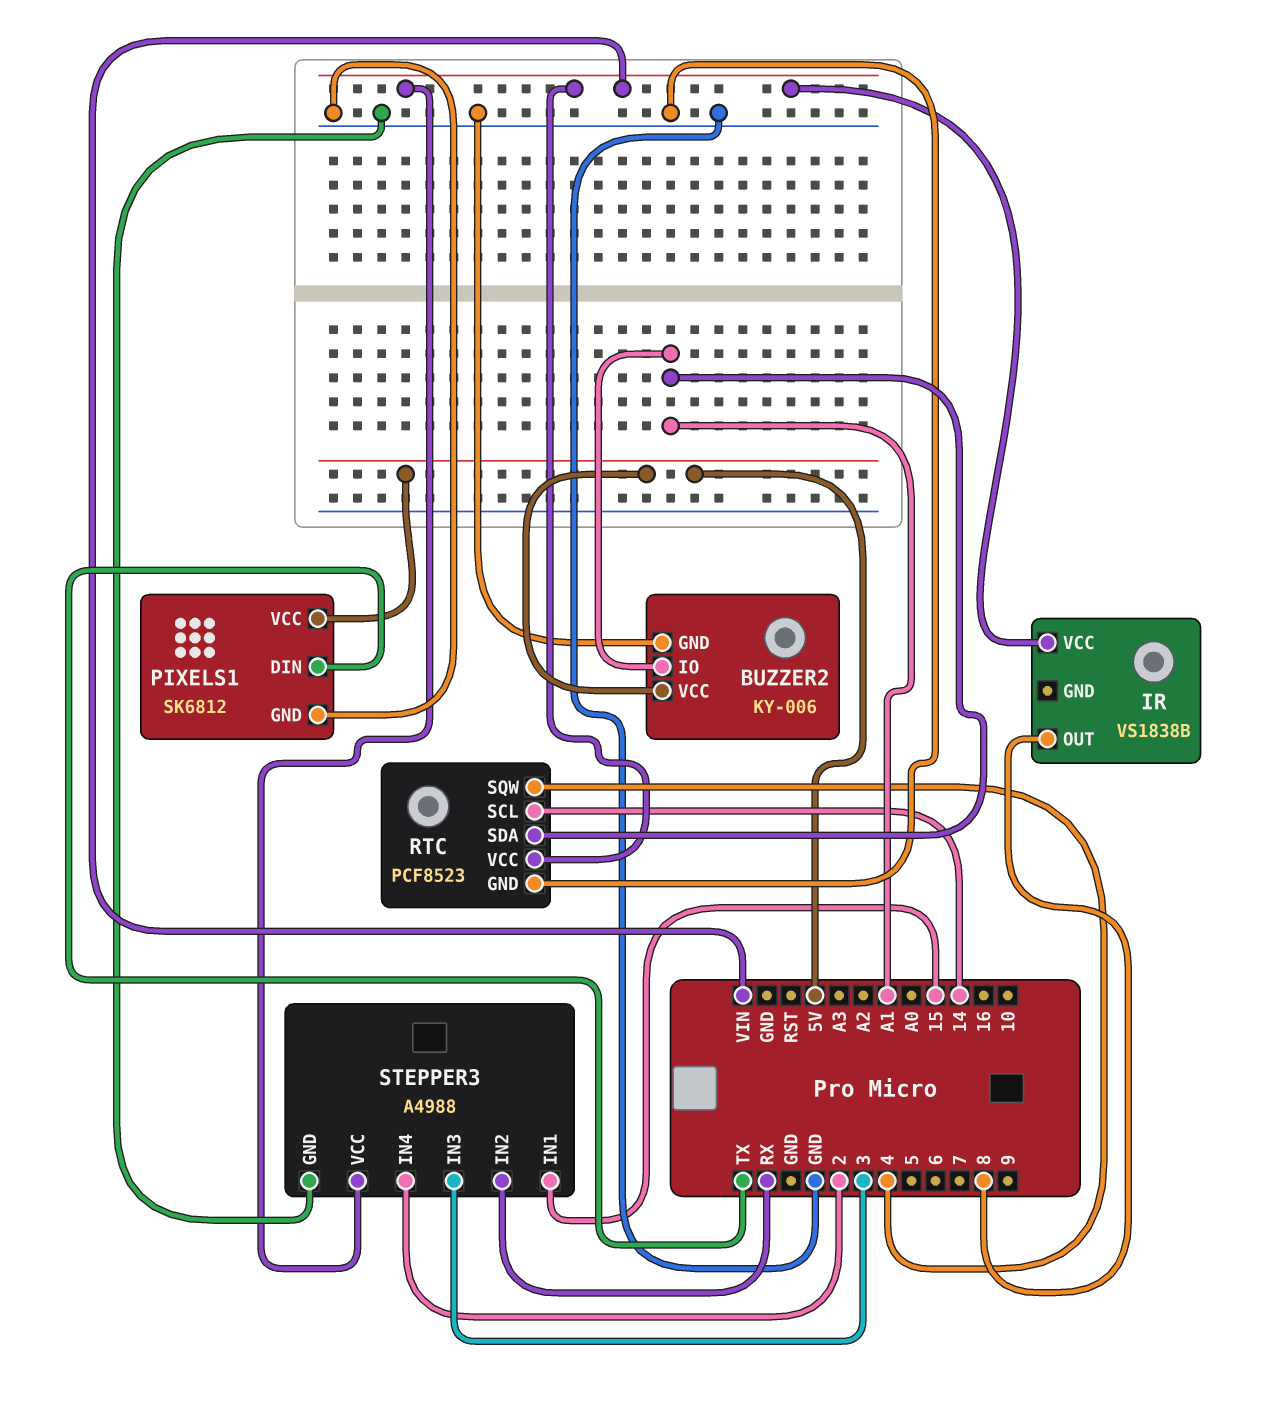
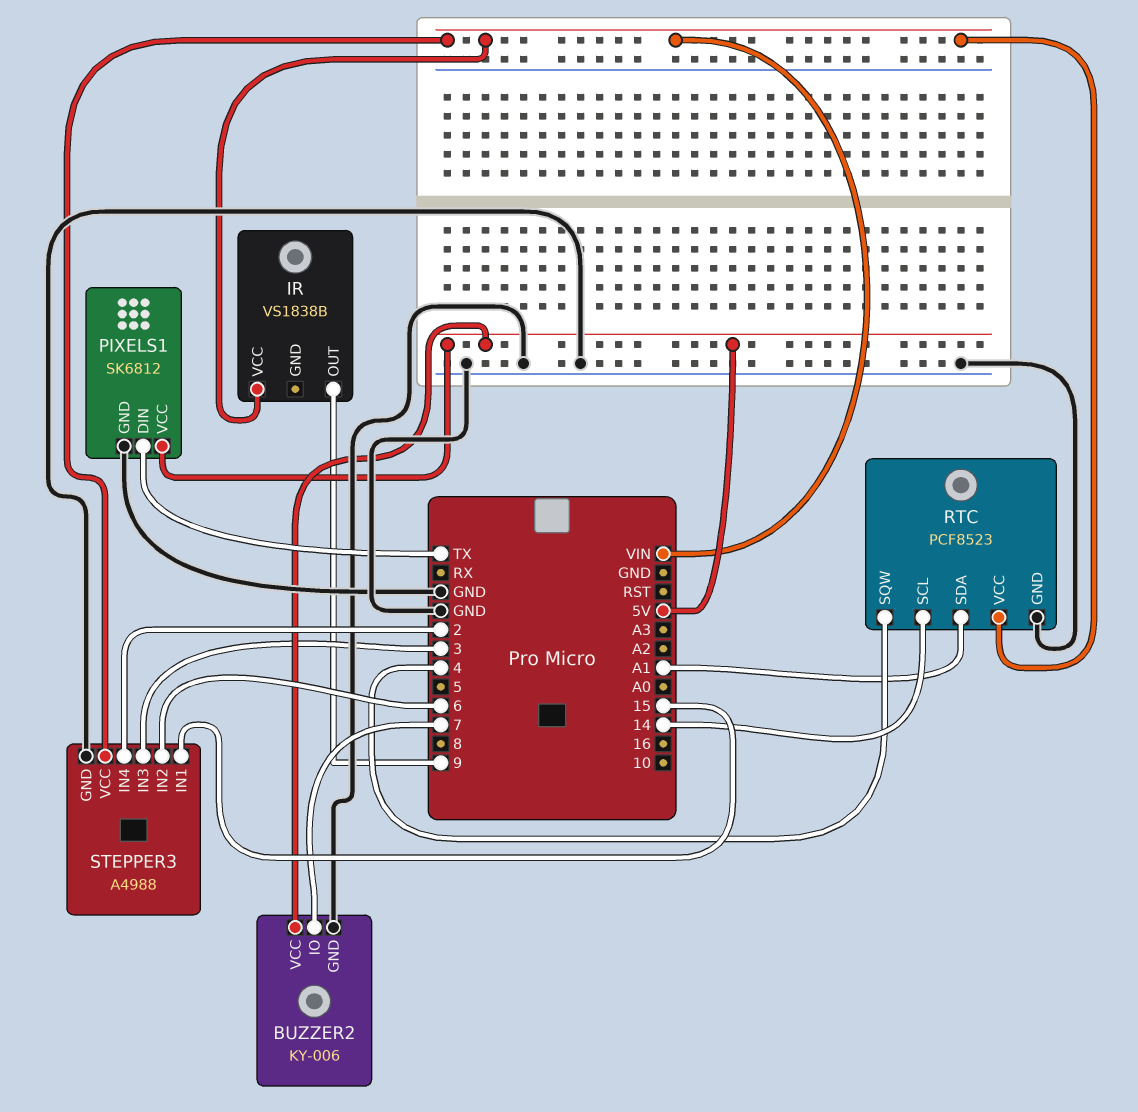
BUZZER2 pin IO: A1 -> 7
IR pin OUT: 8 -> 9
STEPPER3 pin IN2: RX -> 6

